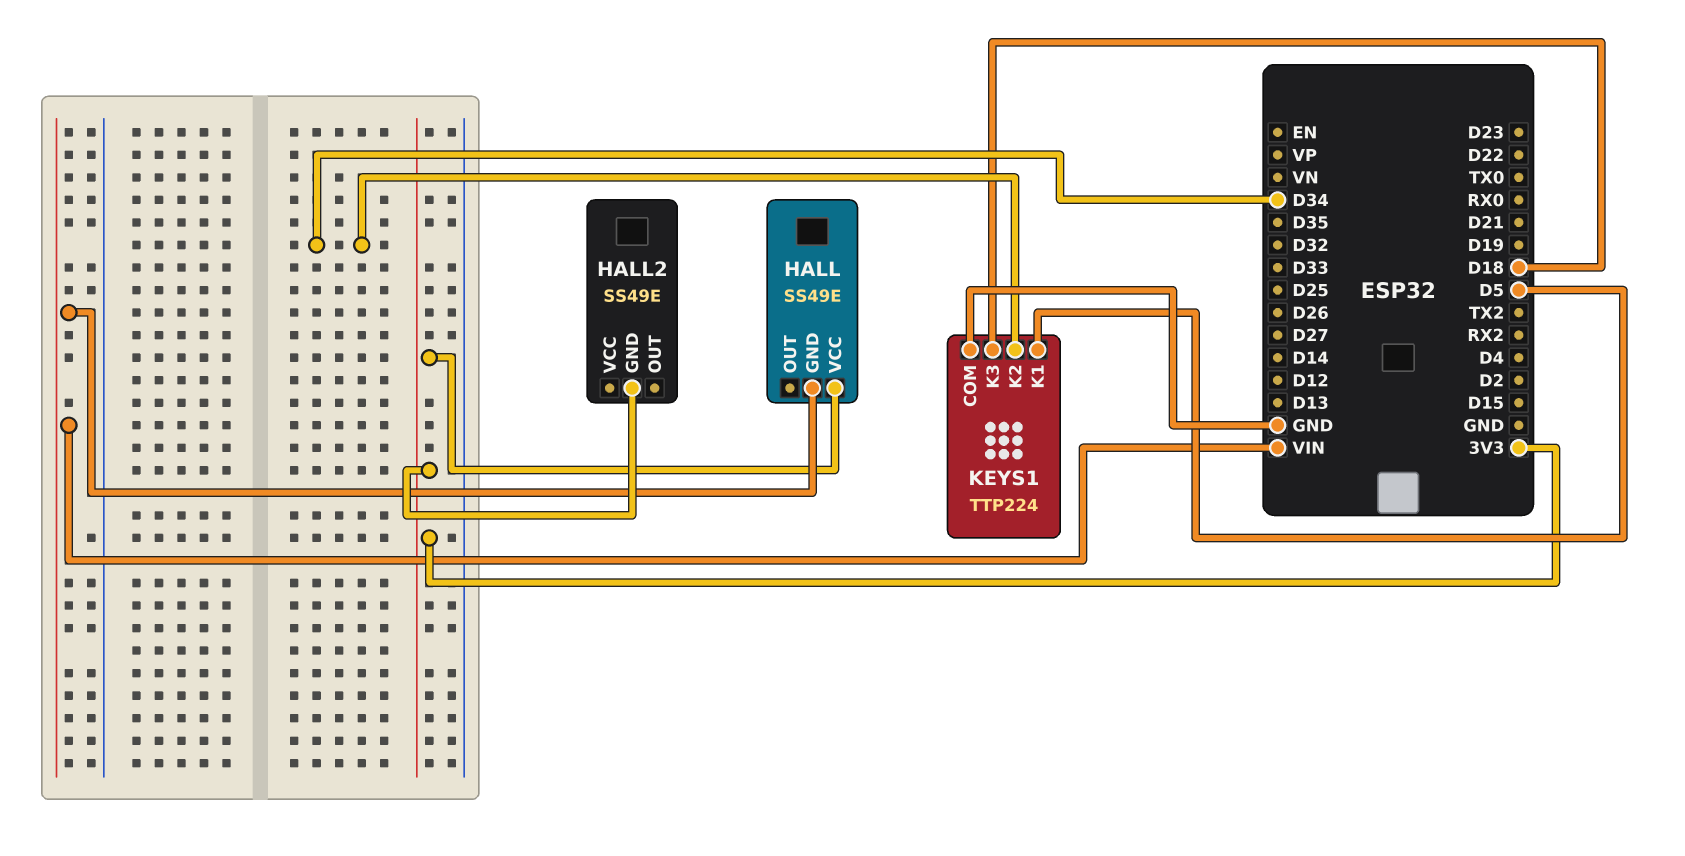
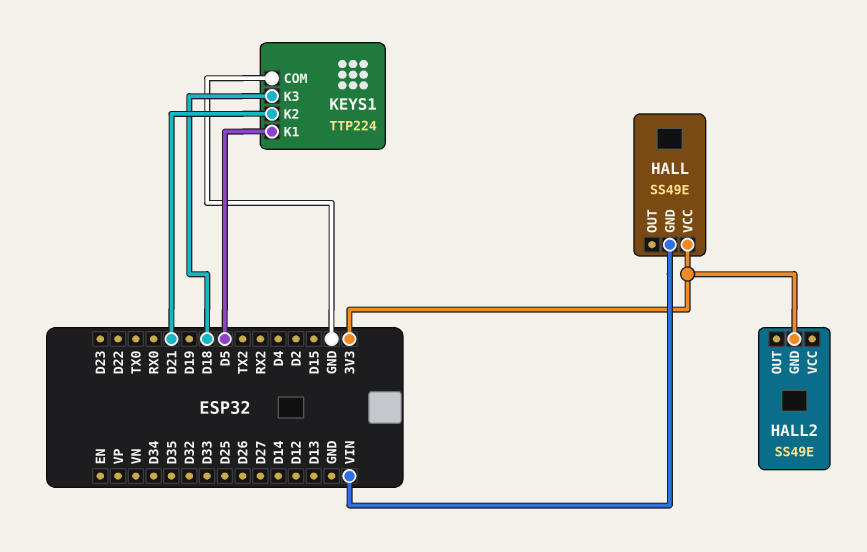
KEYS1 pin K2: D34 -> D21

